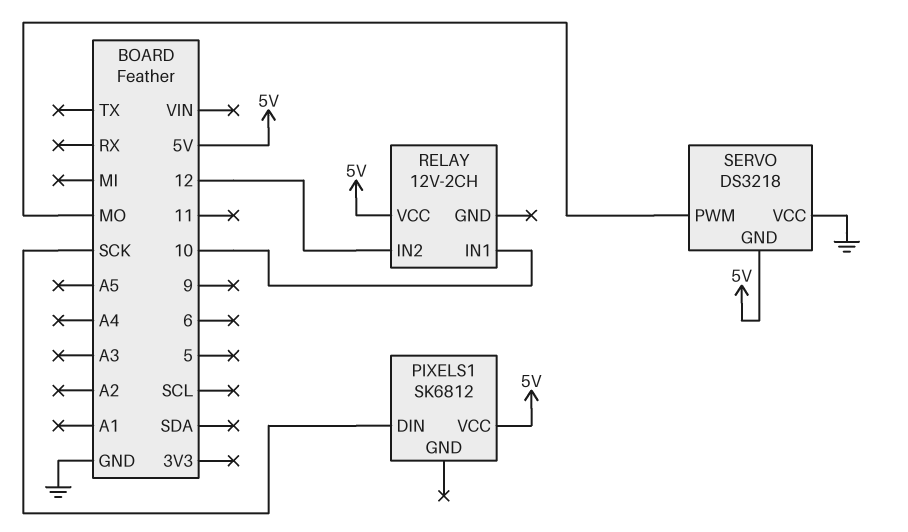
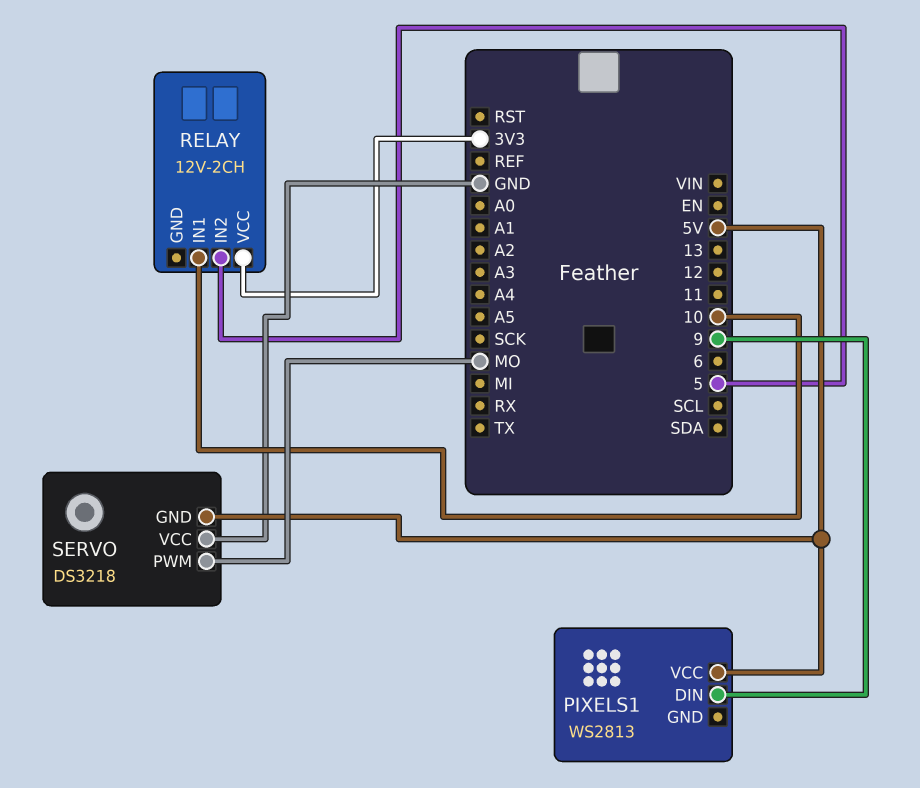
PIXELS1: SK6812 -> WS2813
PIXELS1 pin DIN: SCK -> 9
RELAY pin IN2: 12 -> 5
RELAY pin VCC: 5V -> 3V3

